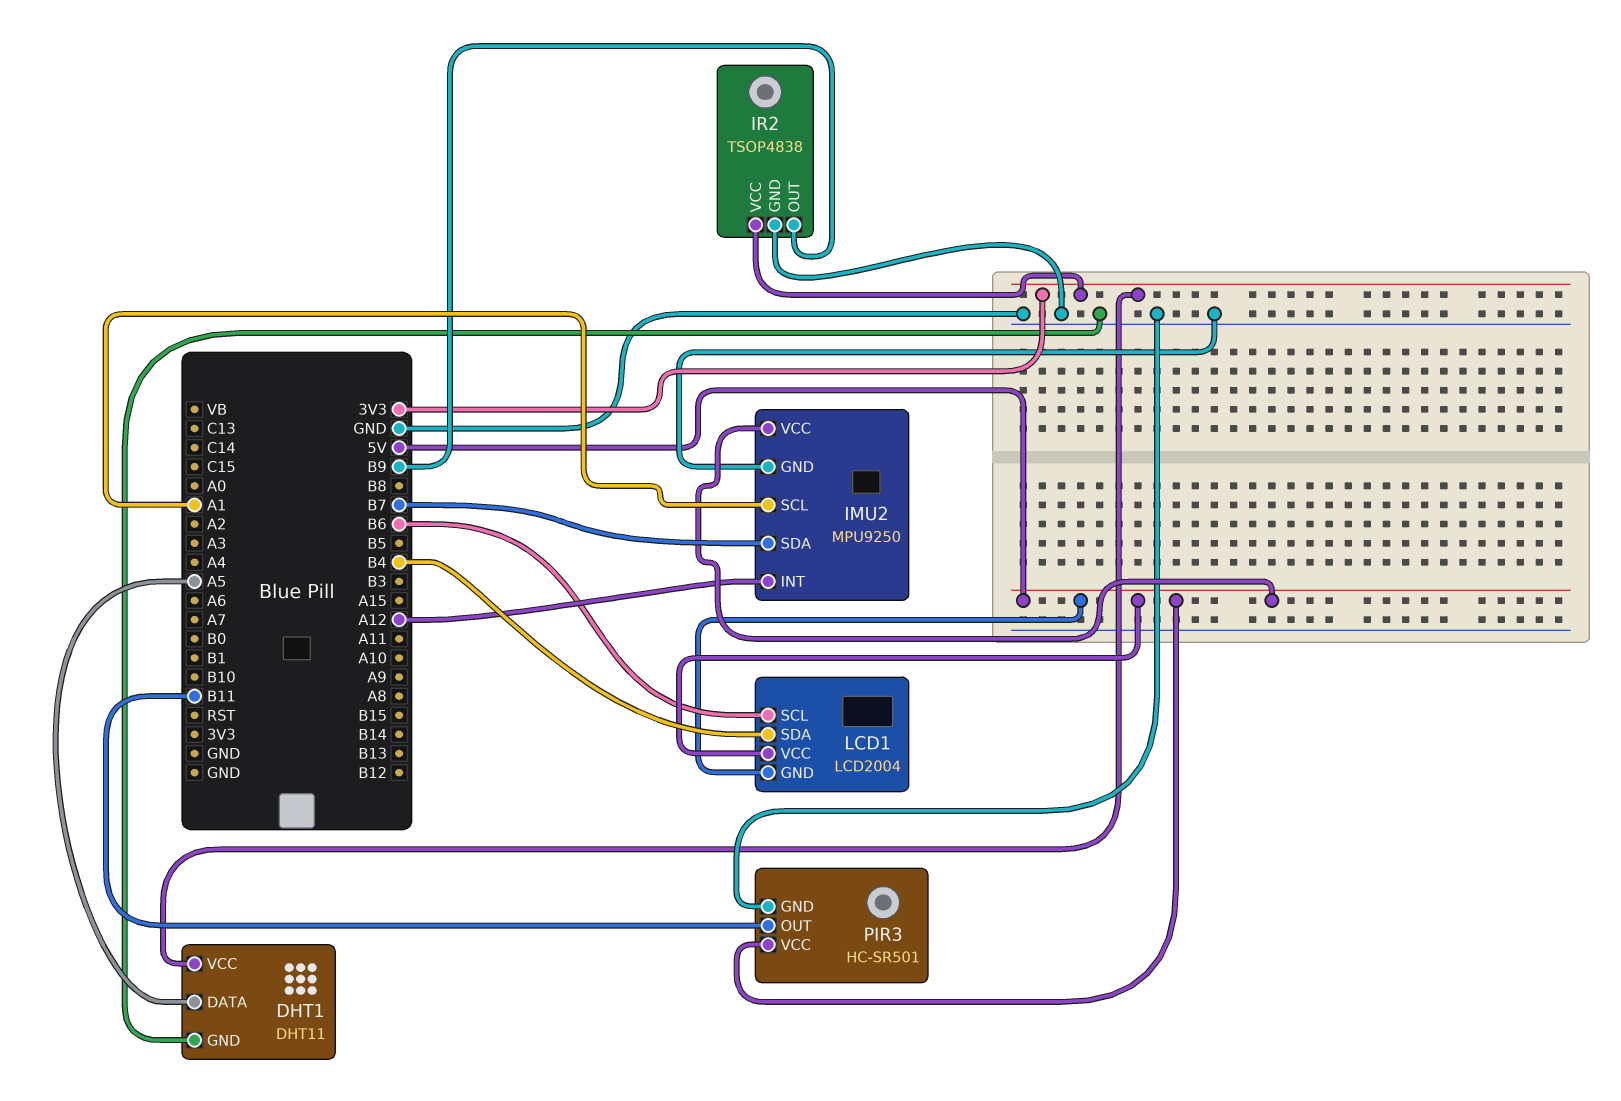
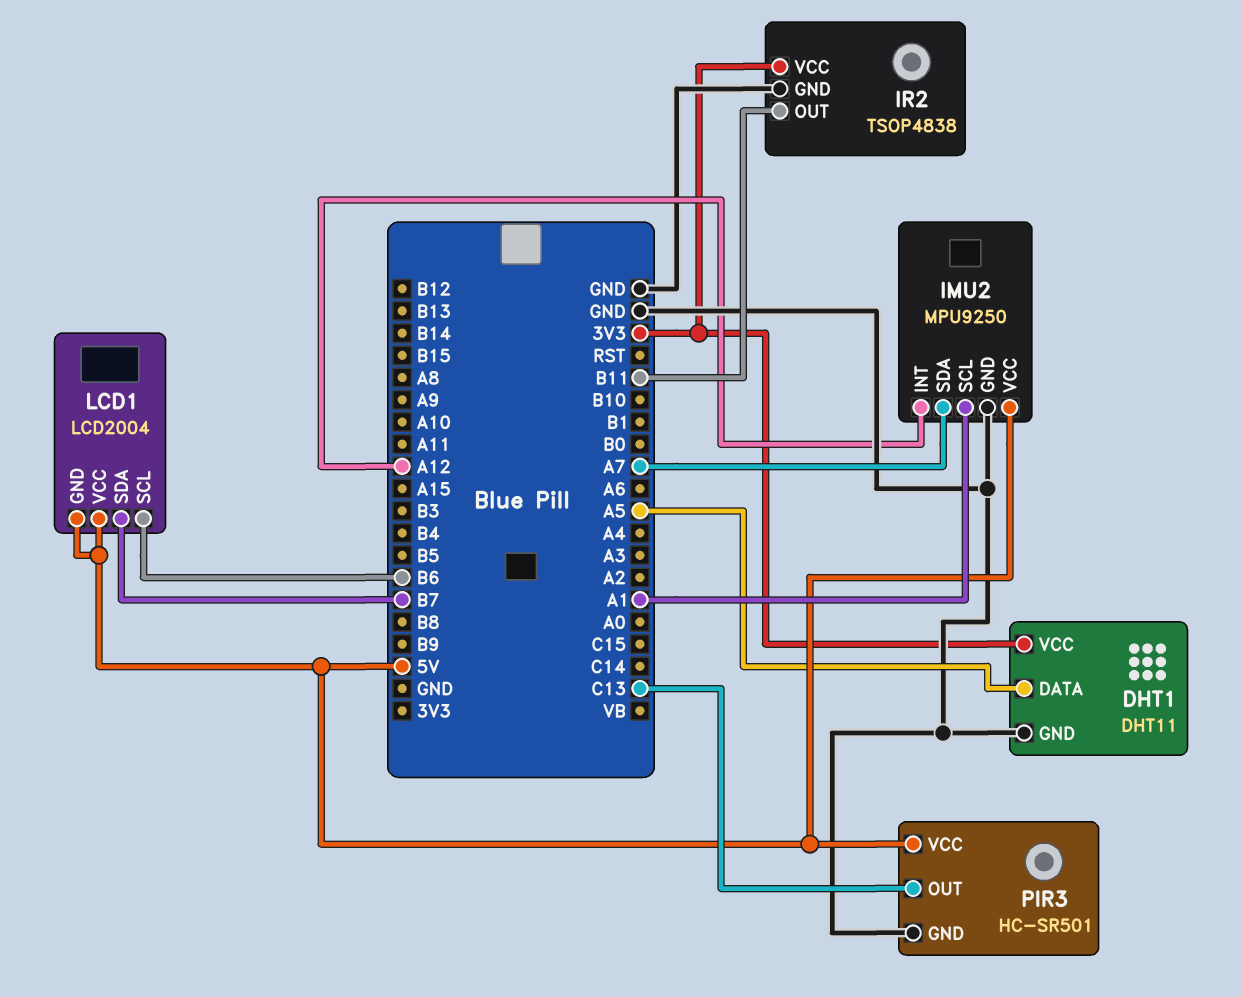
IMU2 pin SDA: B7 -> A7
IR2 pin OUT: B9 -> B11
LCD1 pin SDA: B4 -> B7
PIR3 pin OUT: B11 -> C13

